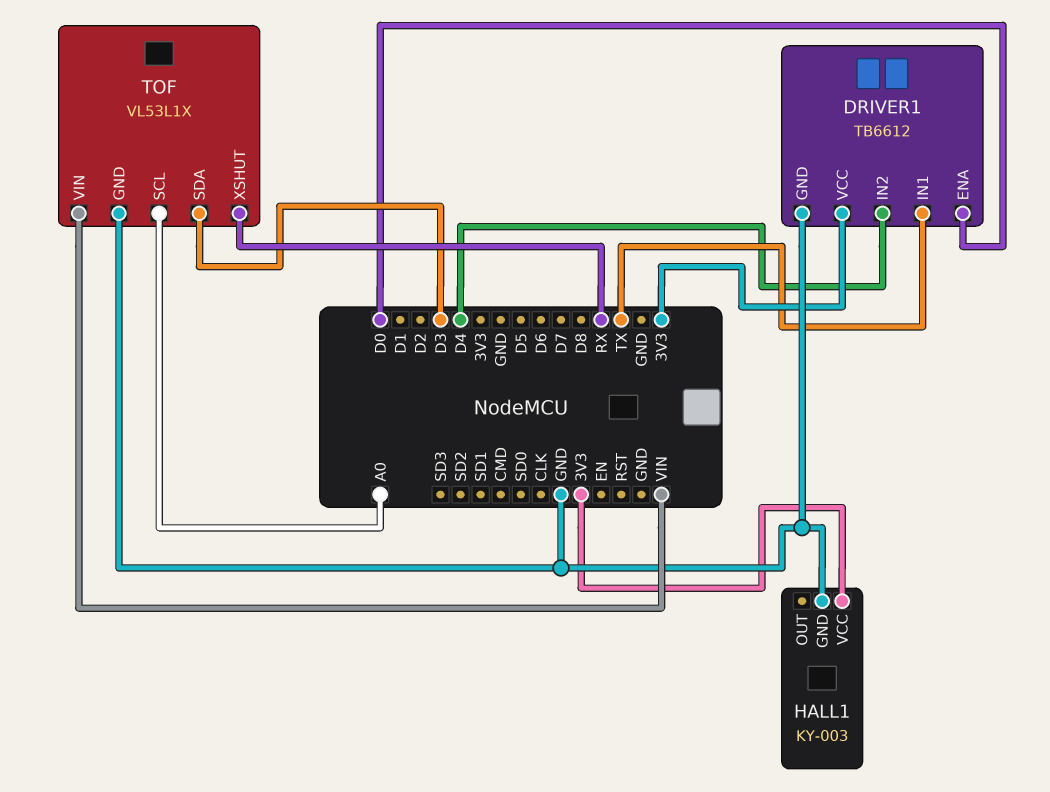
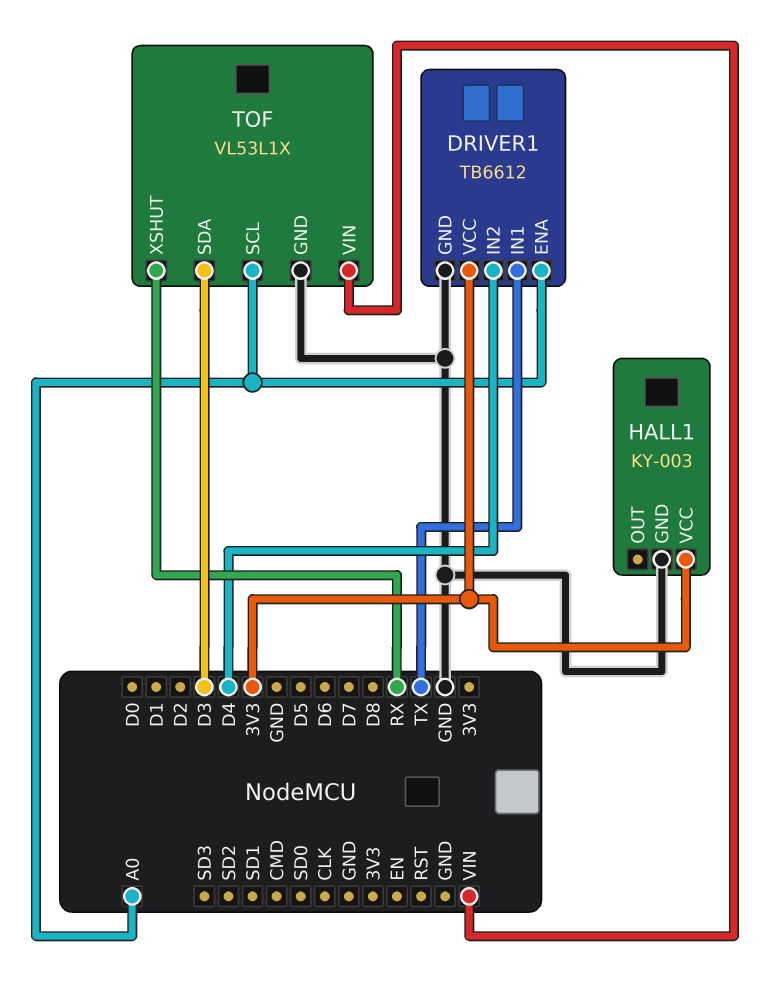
DRIVER1 pin ENA: D0 -> A0

